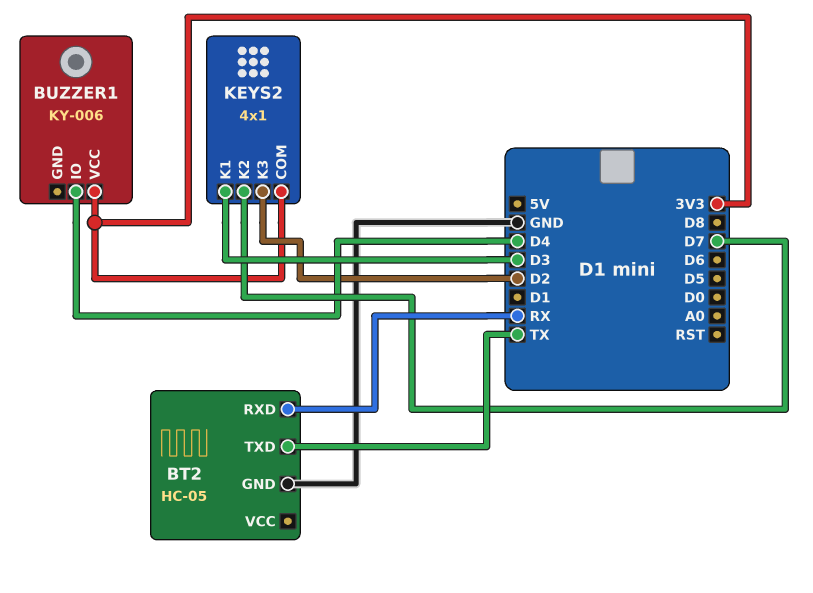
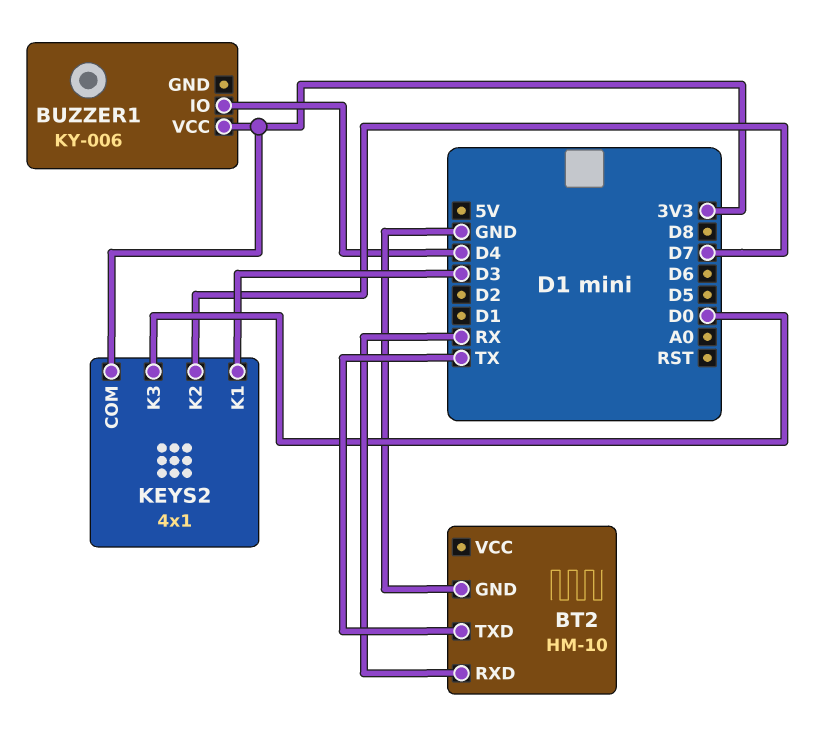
BT2: HC-05 -> HM-10
KEYS2 pin K3: D2 -> D0

